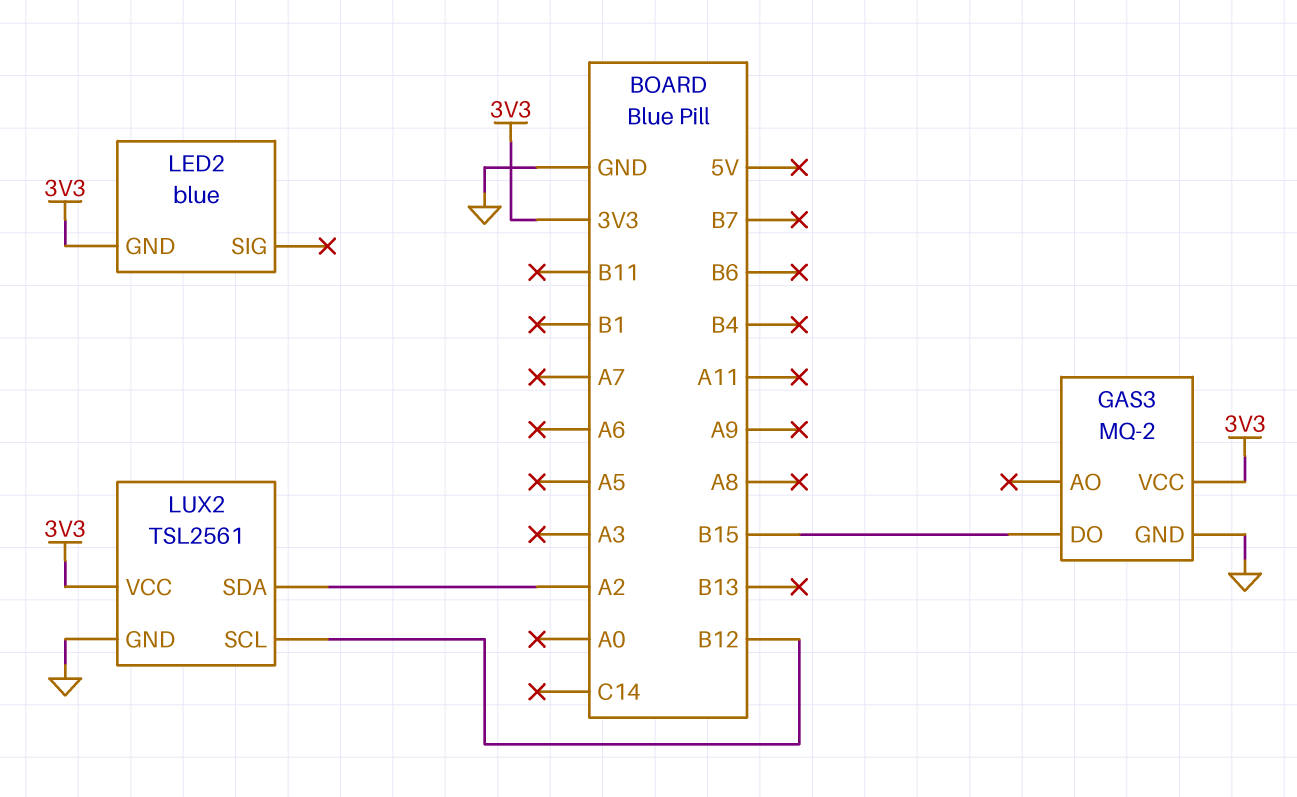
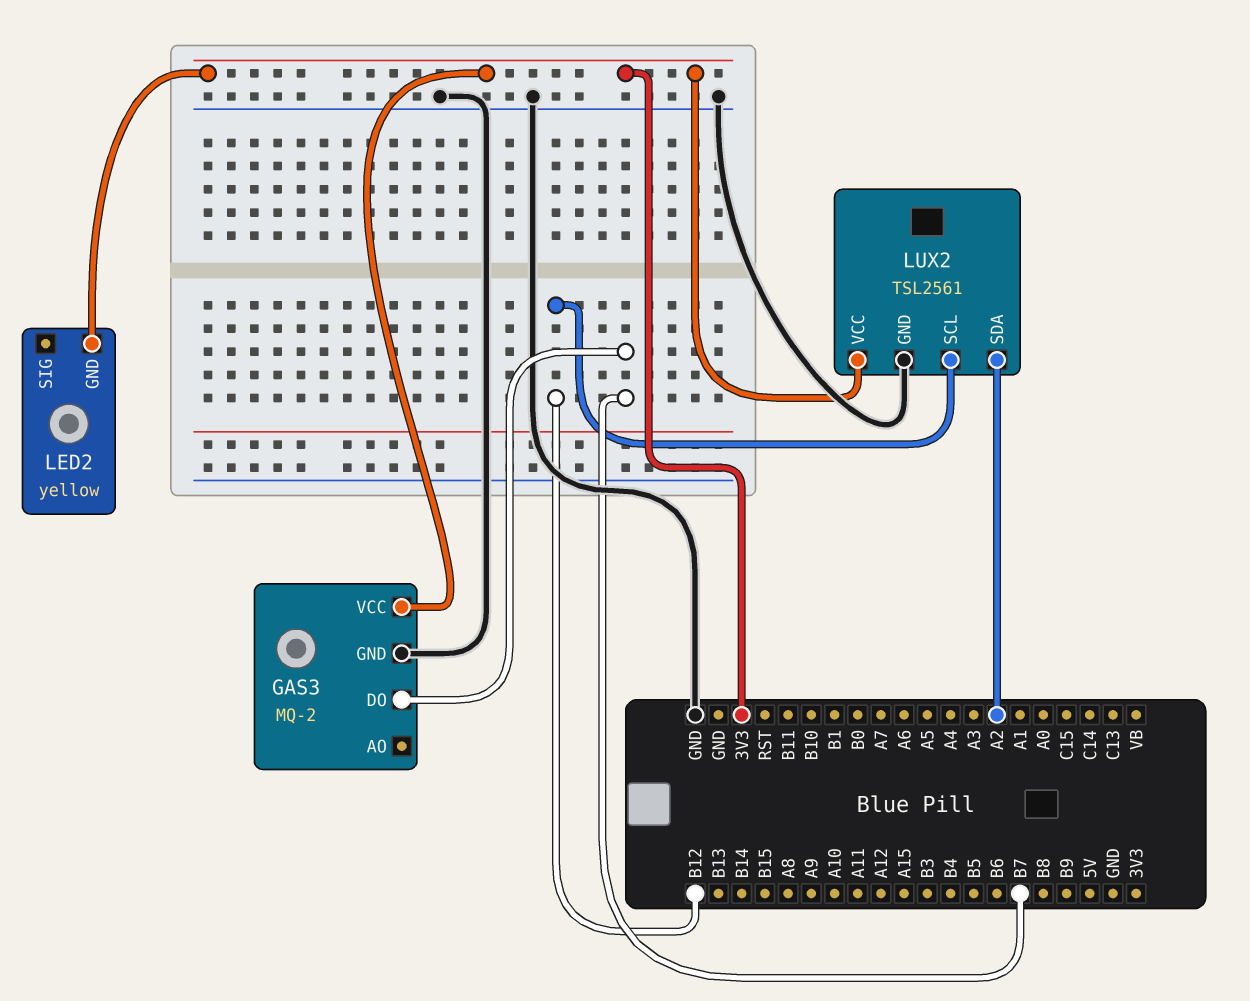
GAS3 pin DO: B15 -> B7
LED2: blue -> yellow

